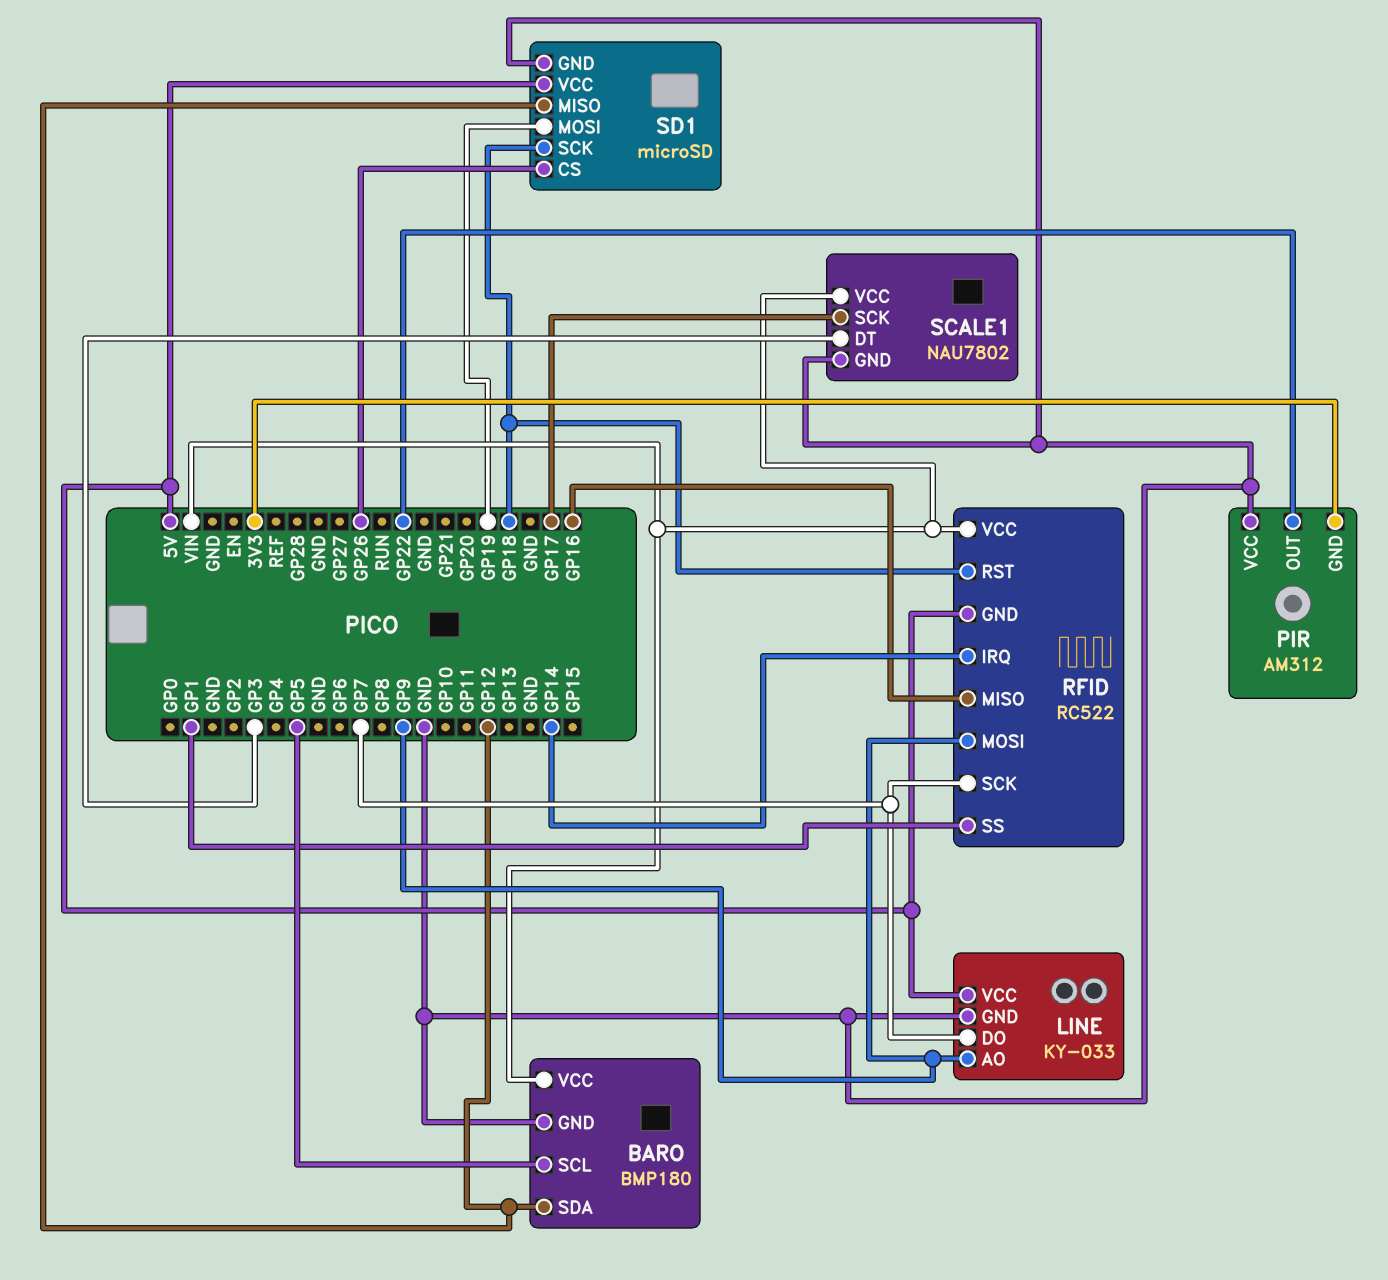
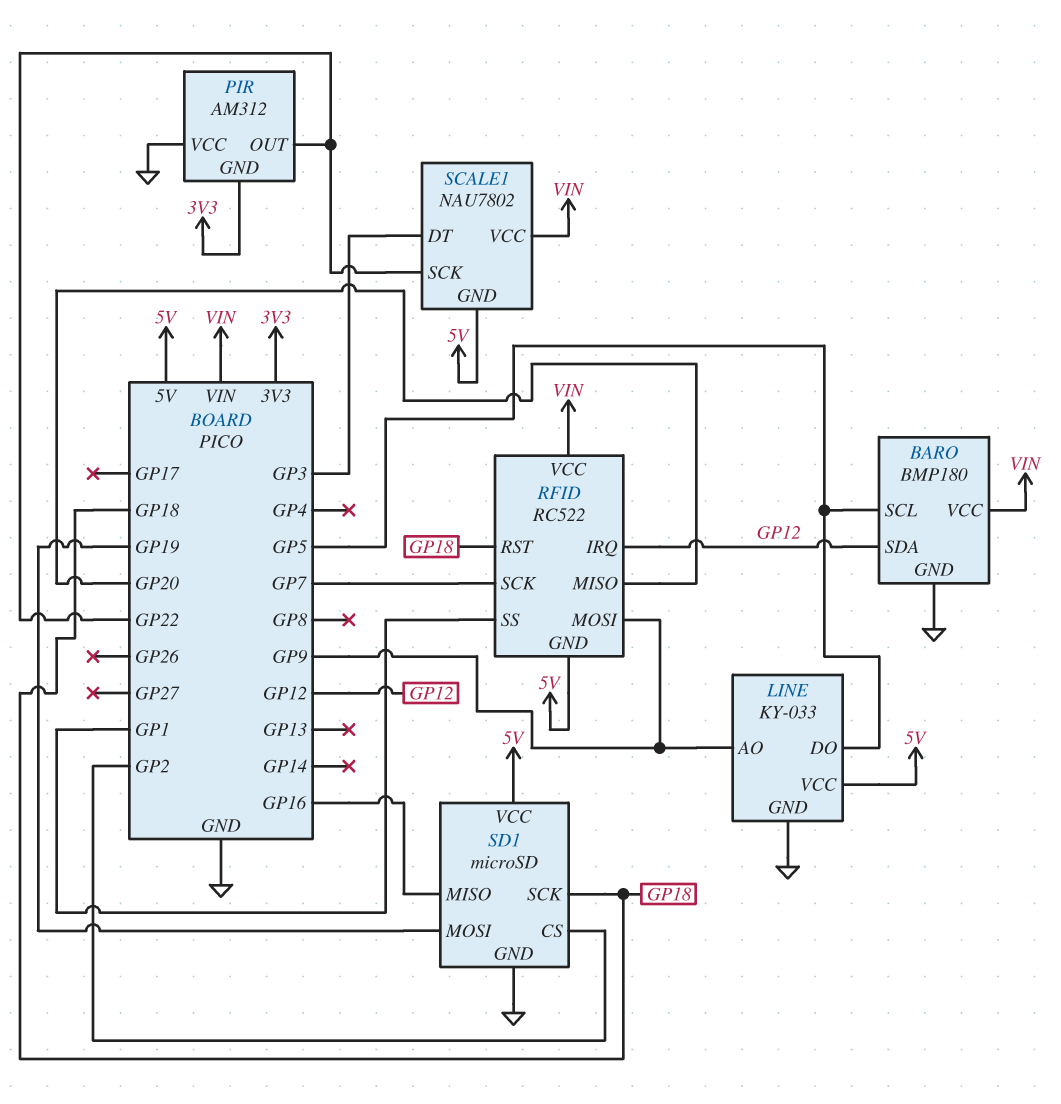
LINE pin DO: GP7 -> GP5
RFID pin IRQ: GP14 -> GP12
RFID pin MISO: GP16 -> GP20
SCALE1 pin GND: GND -> 5V
SCALE1 pin SCK: GP17 -> GP22
SD1 pin CS: GP26 -> GP2
SD1 pin MISO: GP12 -> GP16

